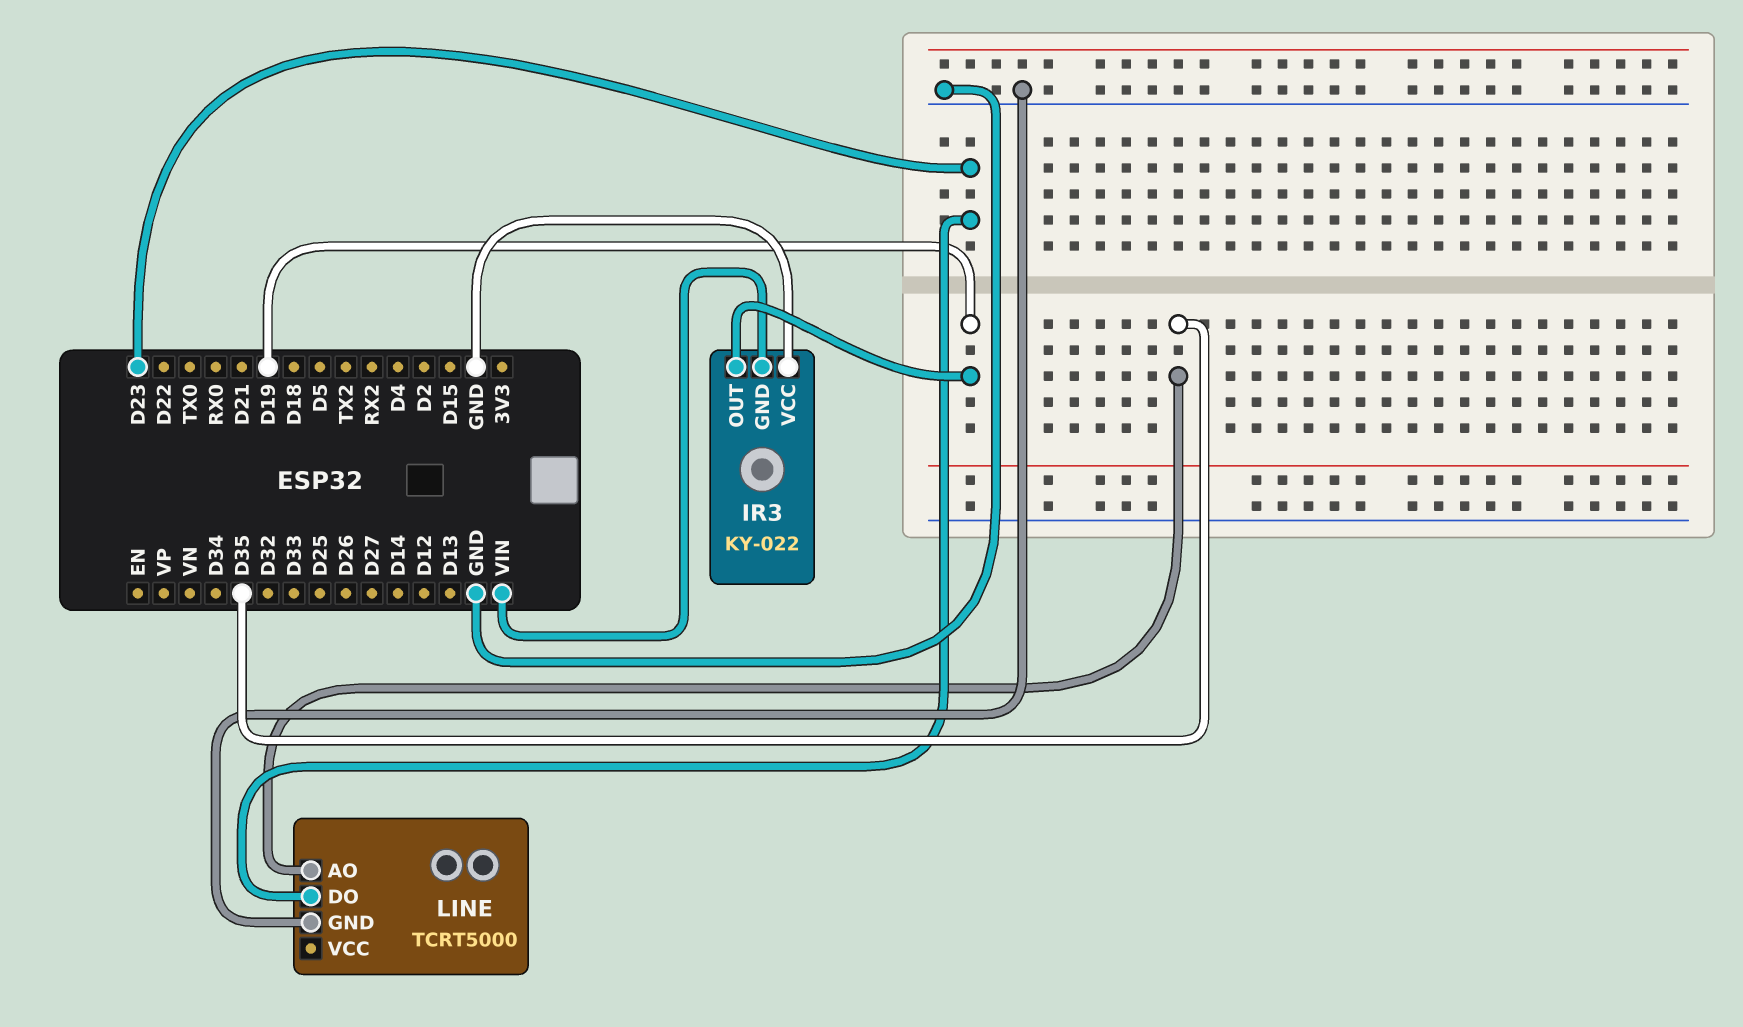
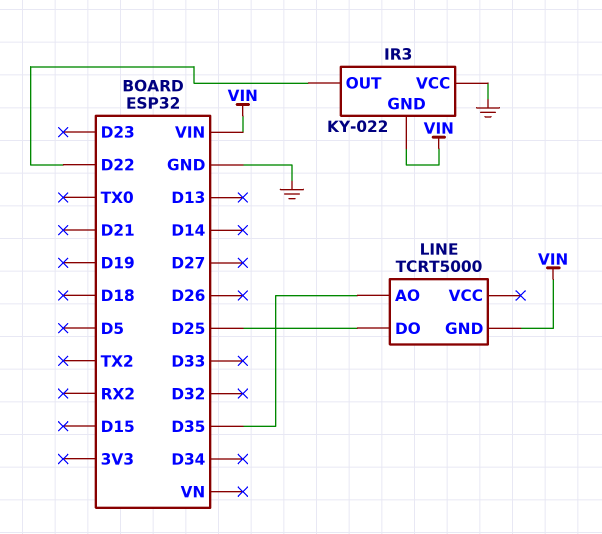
IR3 pin OUT: D19 -> D22
LINE pin DO: D23 -> D25
LINE pin GND: GND -> VIN

